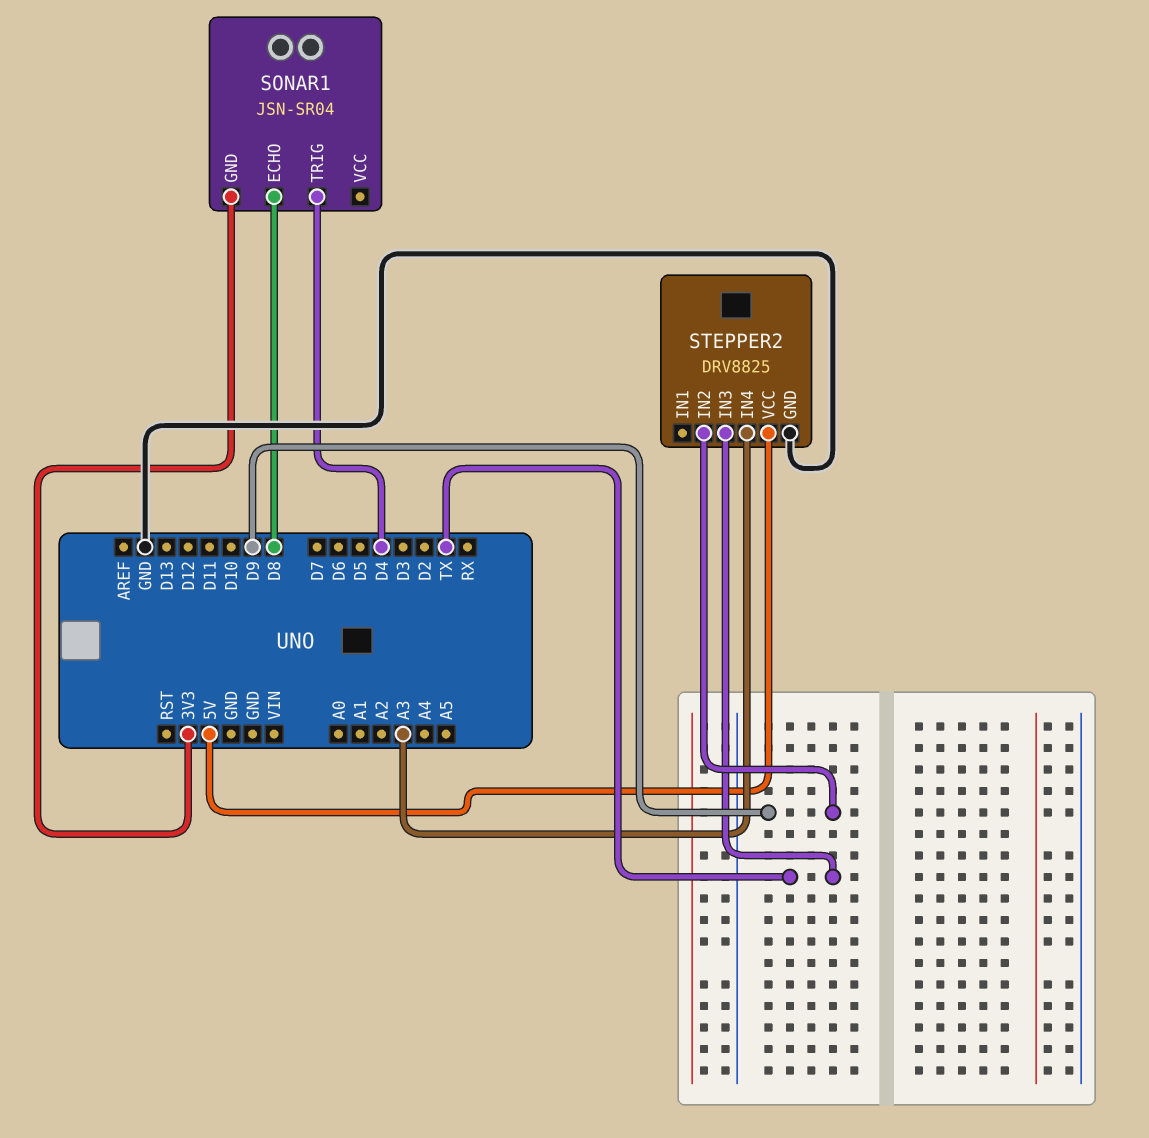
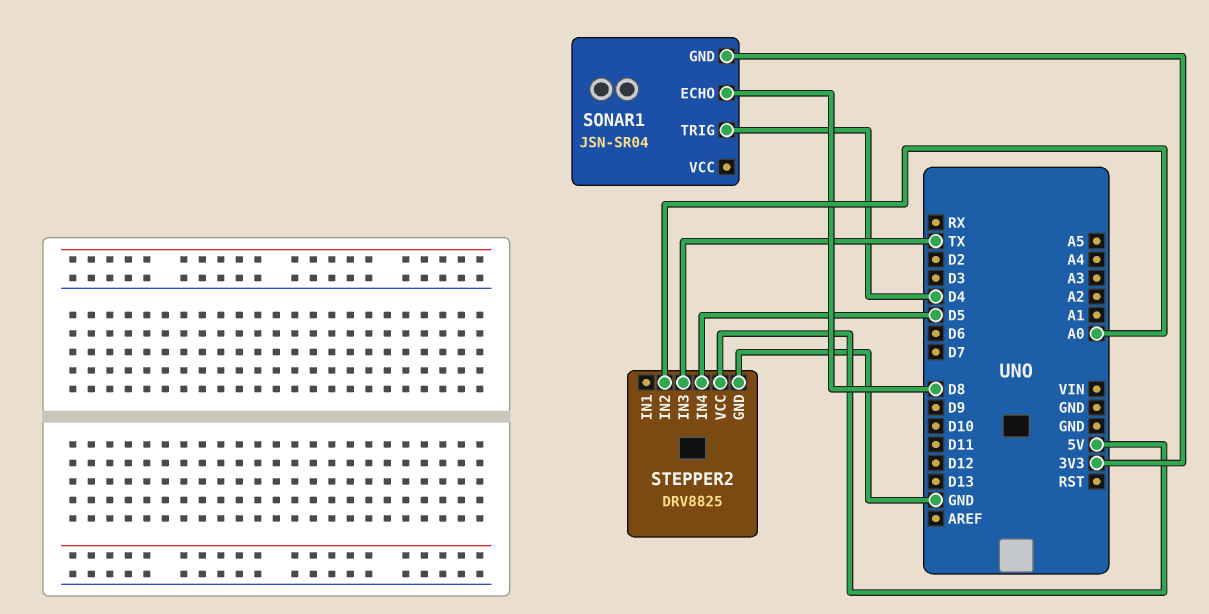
STEPPER2 pin IN2: D9 -> A0
STEPPER2 pin IN4: A3 -> D5

